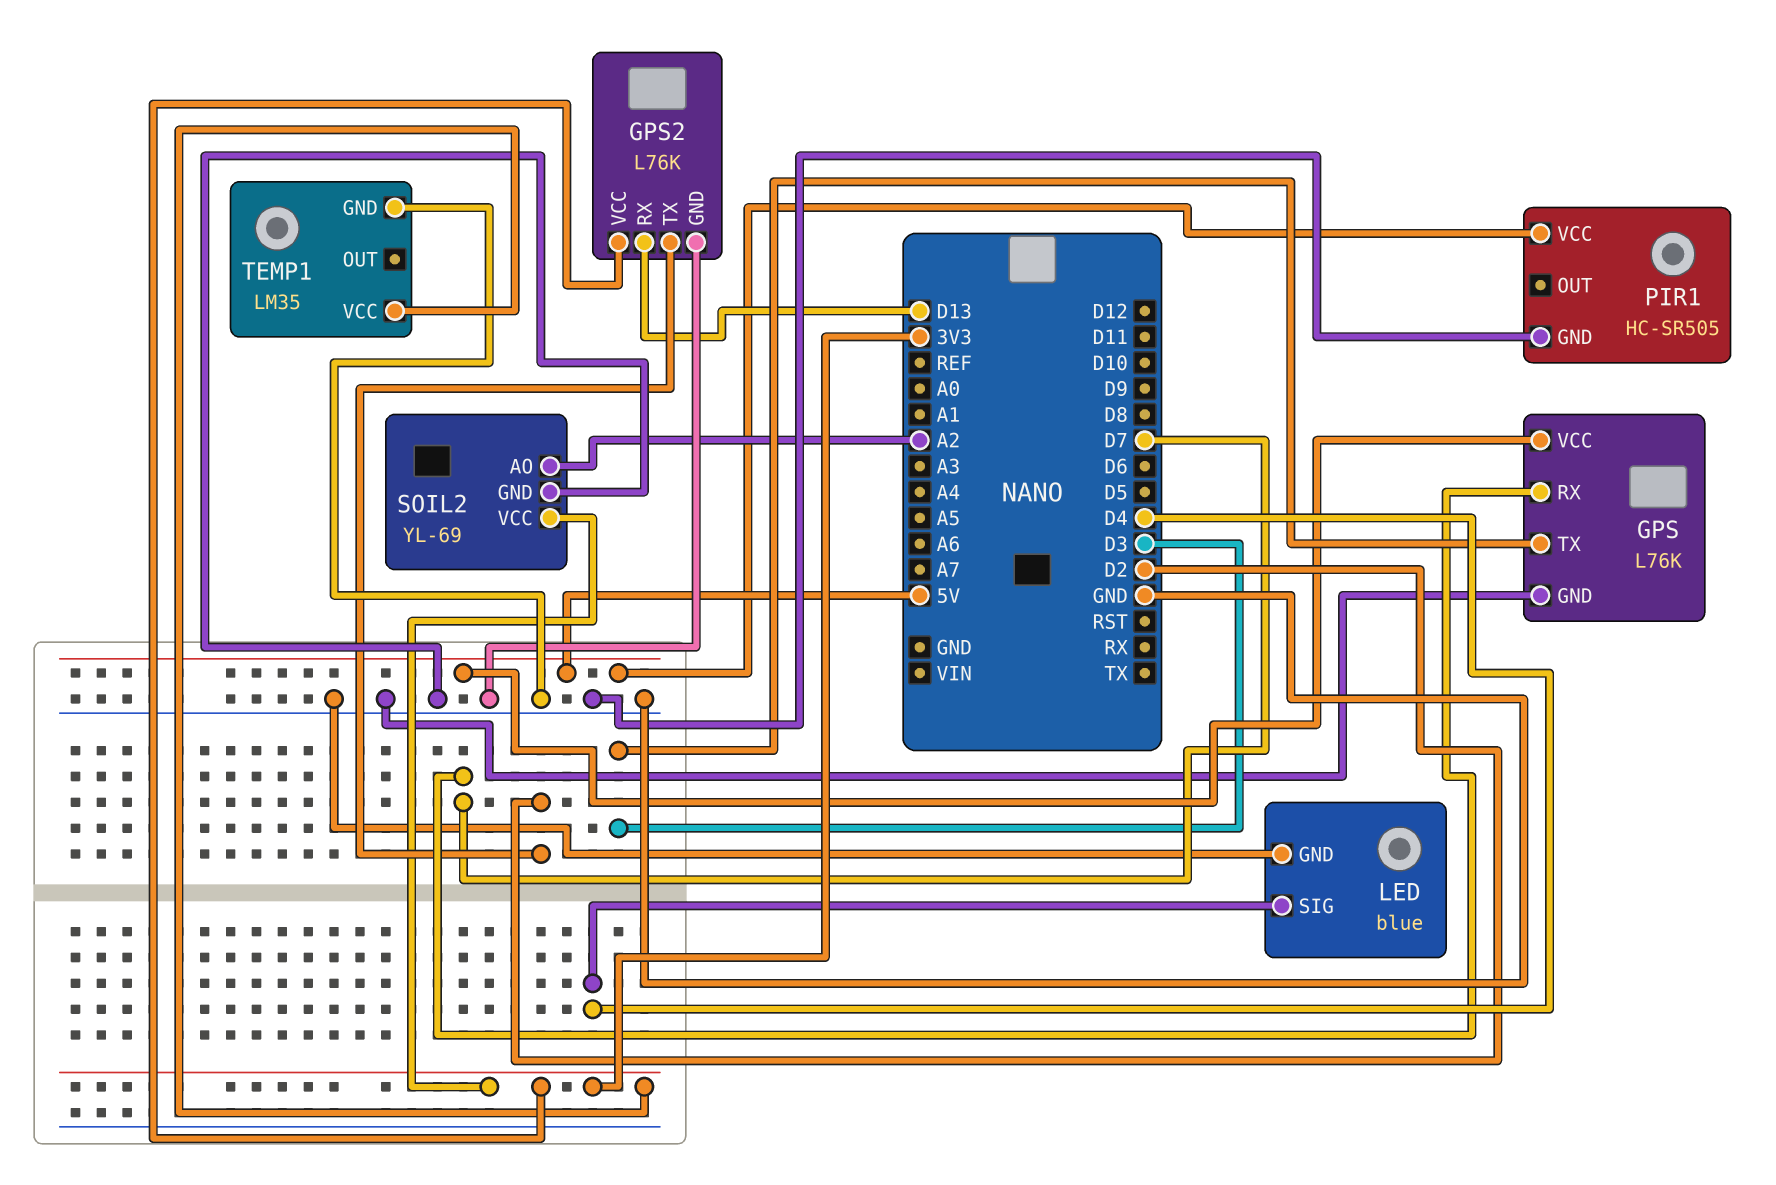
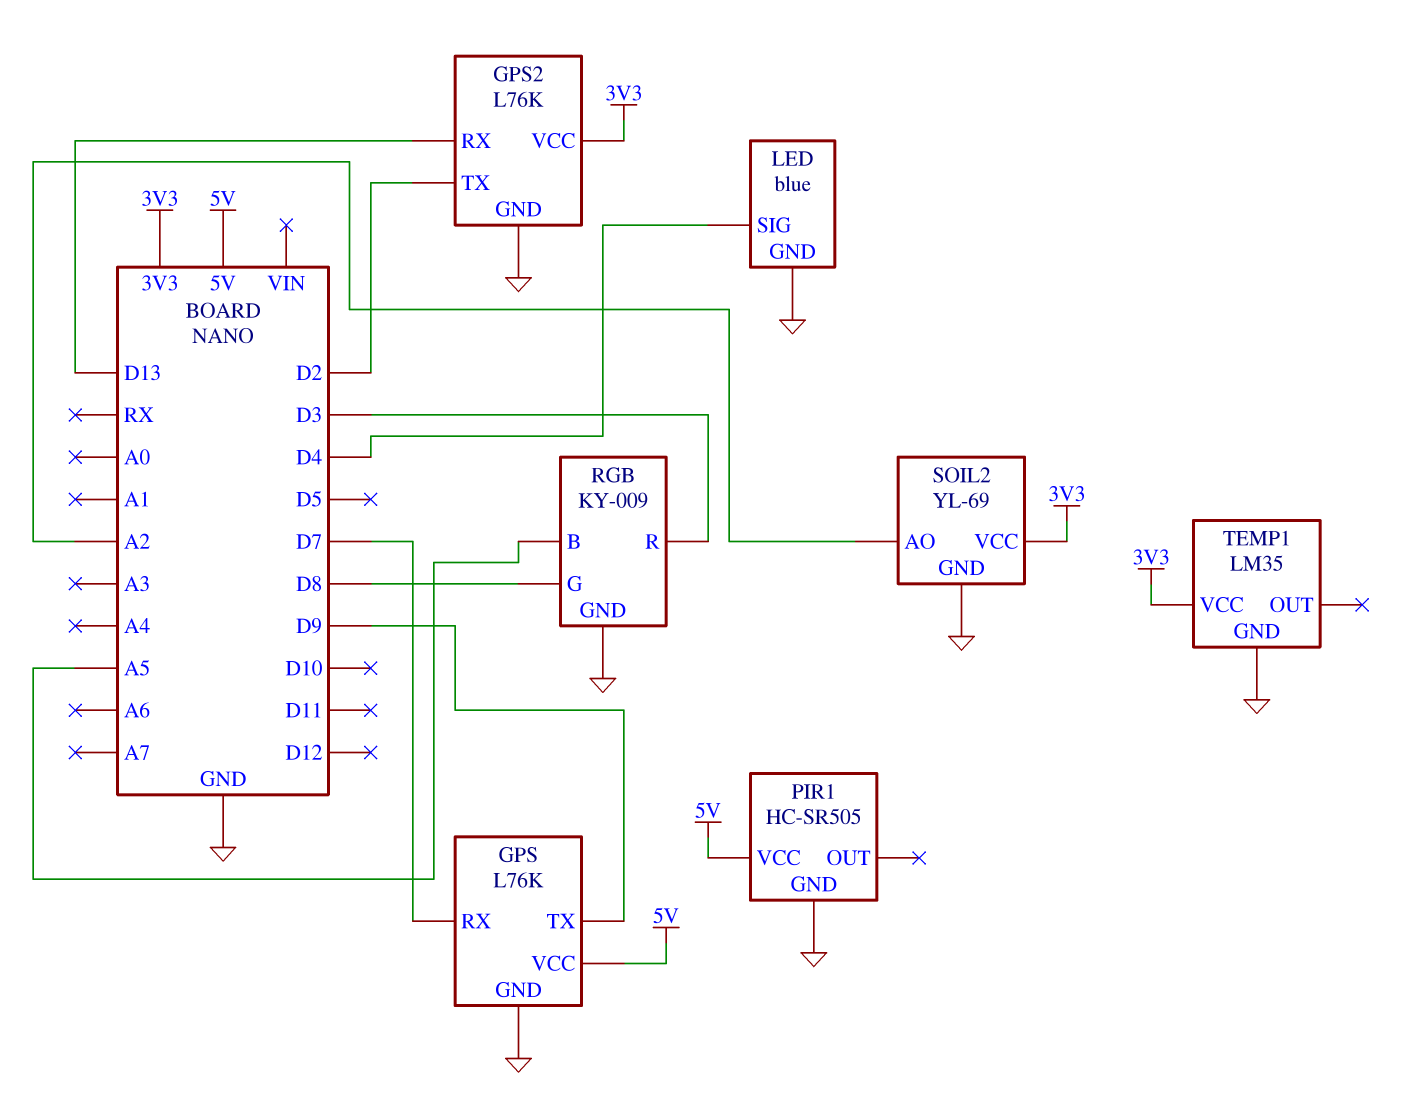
GPS pin TX: D3 -> D9
RGB: none -> KY-009
RGB pin B: none -> A5
RGB pin G: none -> D8
RGB pin GND: none -> GND
RGB pin R: none -> D3

